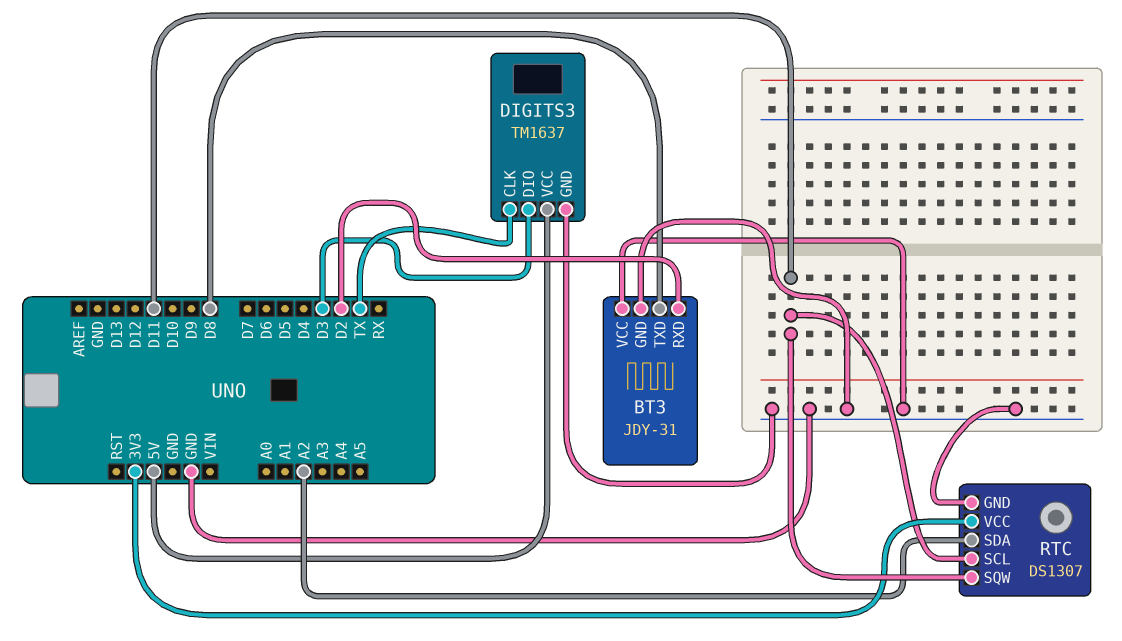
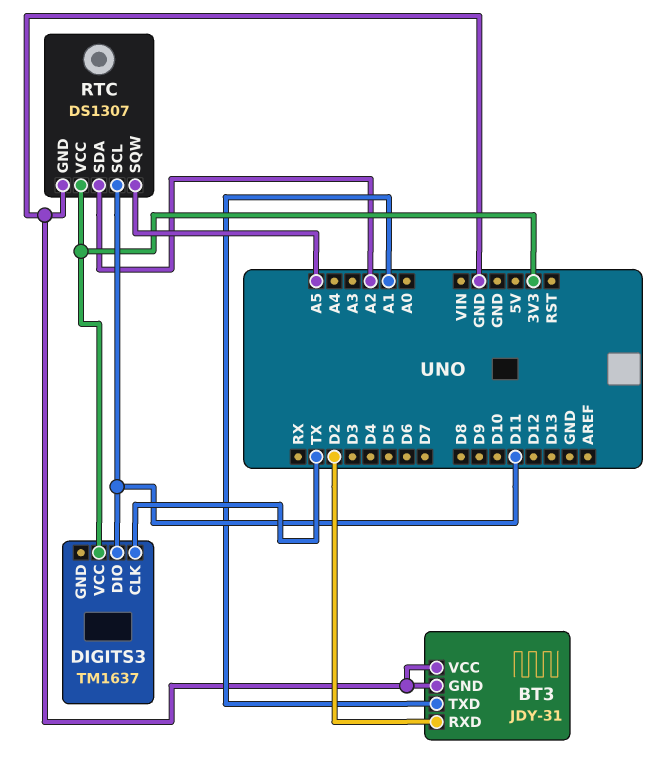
BT3 pin TXD: D8 -> A1
DIGITS3 pin DIO: D3 -> D11
DIGITS3 pin GND: GND -> none
DIGITS3 pin VCC: 5V -> 3V3
RTC pin SQW: D11 -> A5

